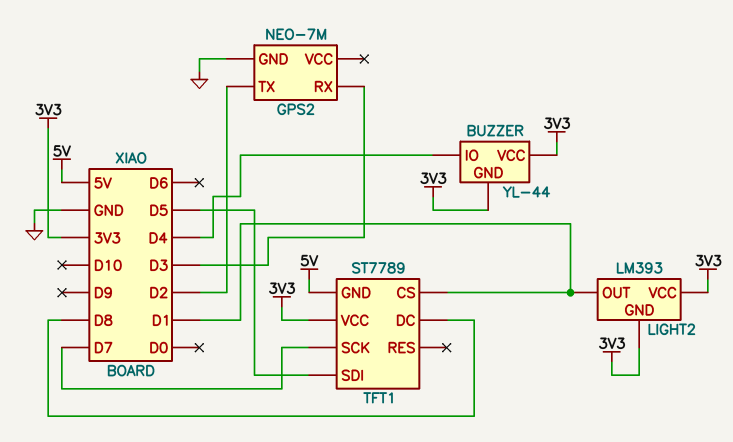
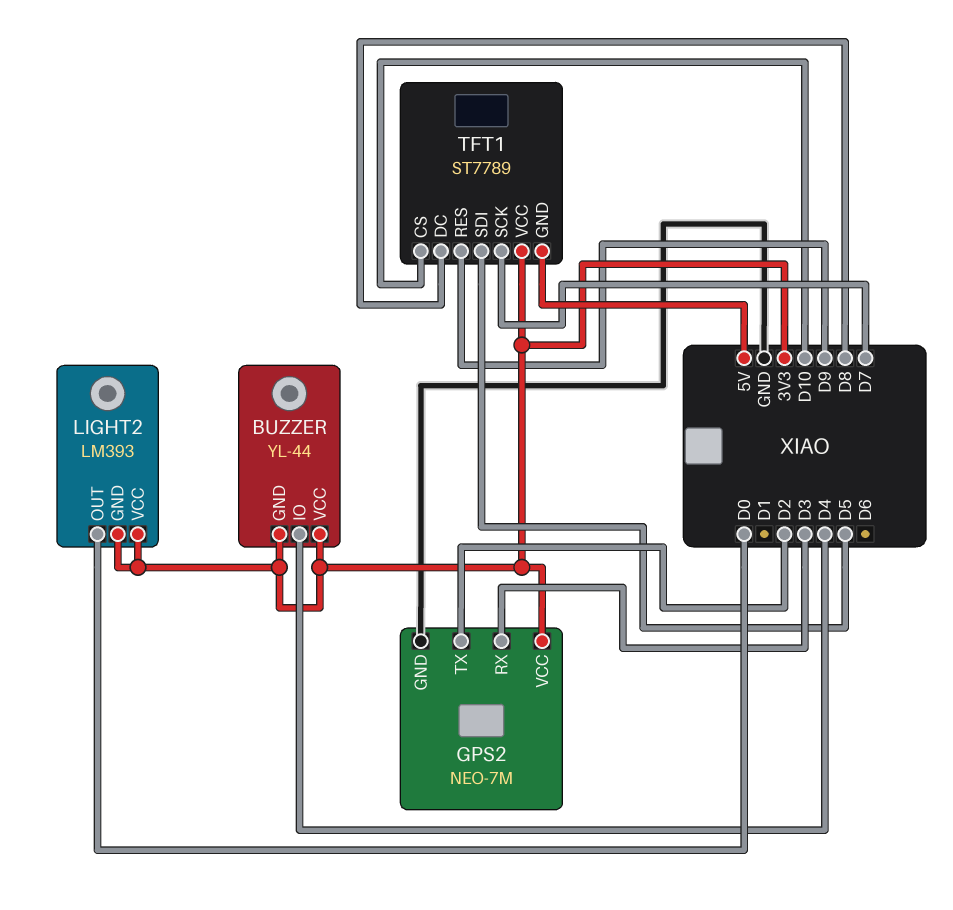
GPS2 pin VCC: none -> 3V3
LIGHT2 pin OUT: D1 -> D0
TFT1 pin CS: D1 -> D10
TFT1 pin RES: none -> D9

